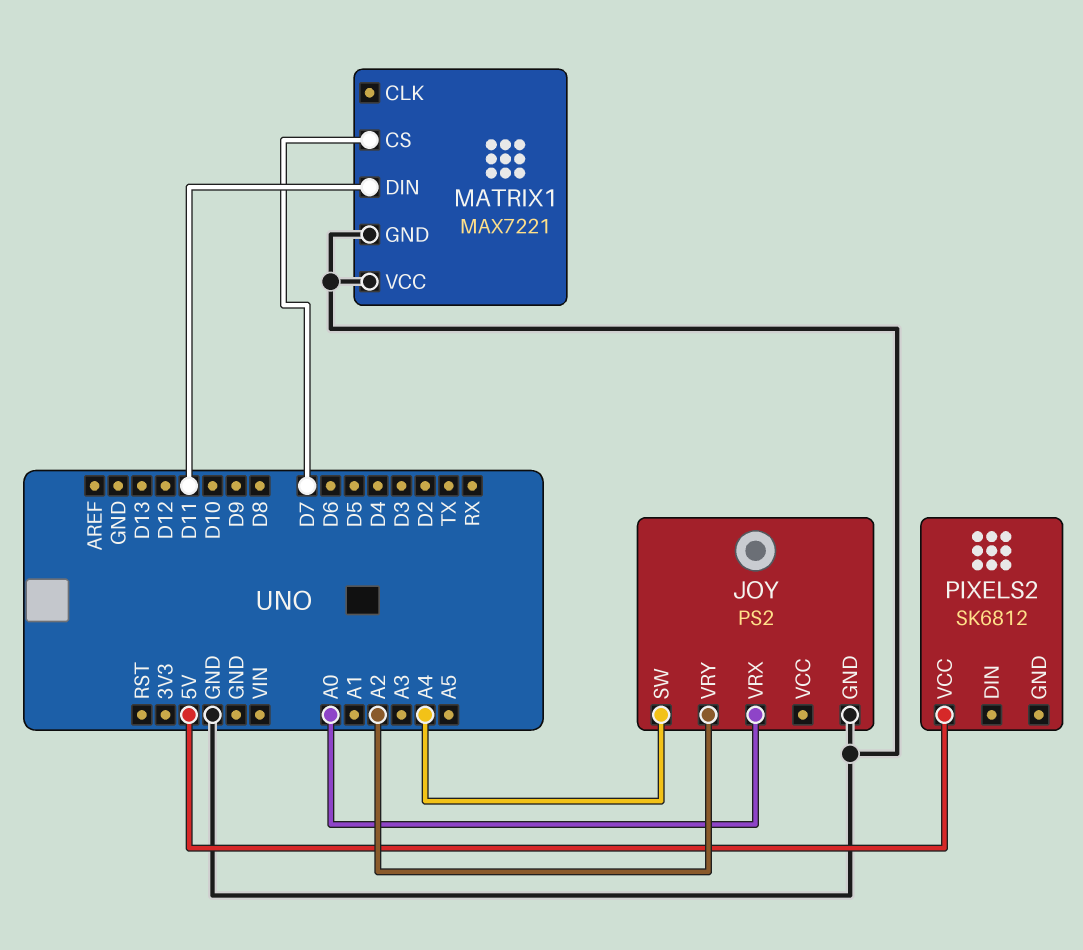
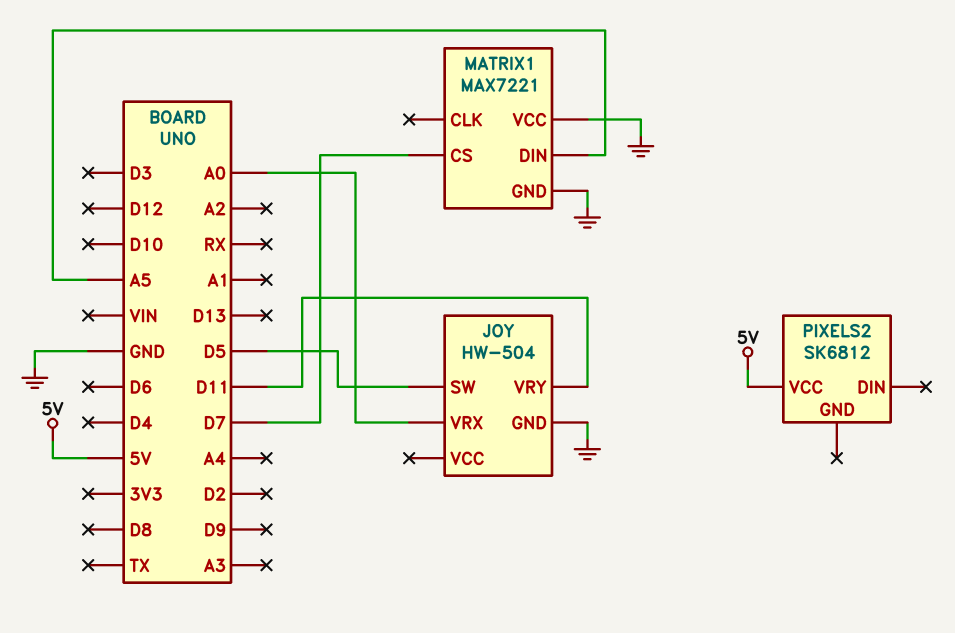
JOY: PS2 -> HW-504
JOY pin SW: A4 -> D5
JOY pin VRY: A2 -> D11
MATRIX1 pin DIN: D11 -> A5

